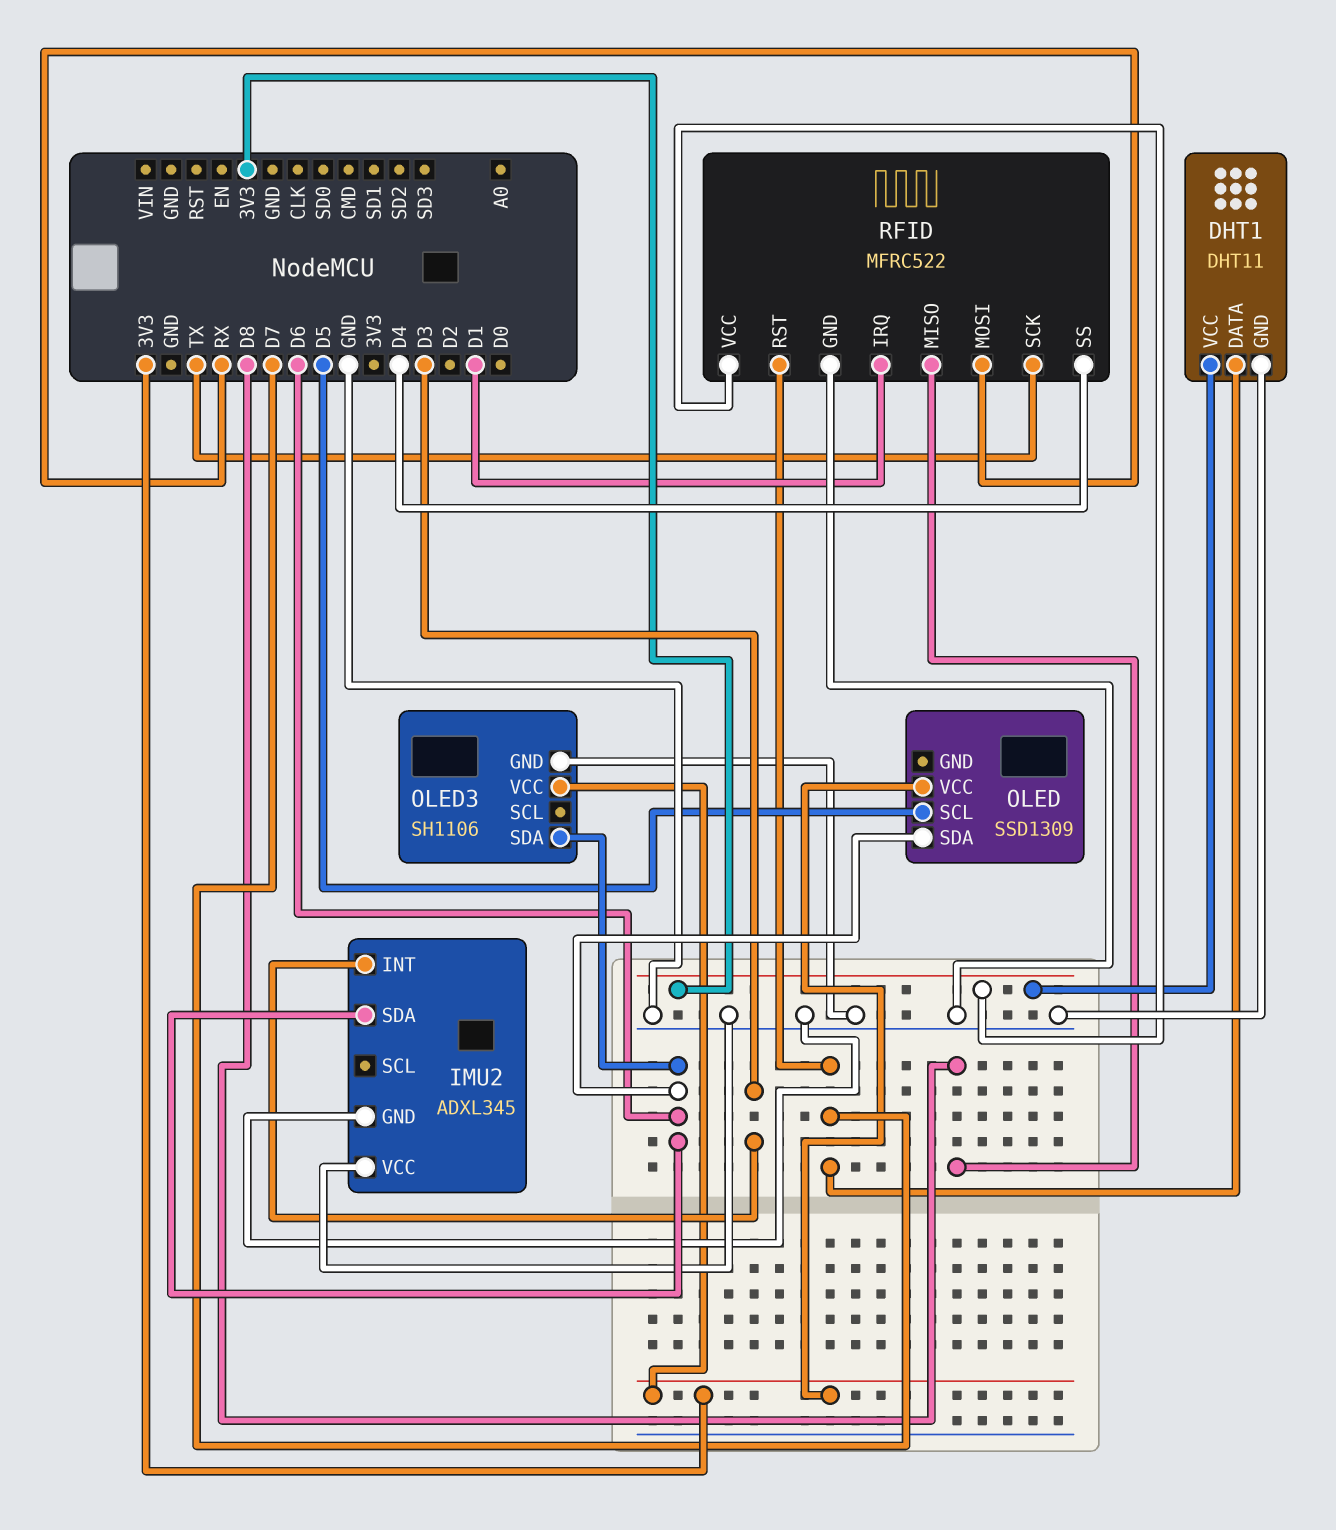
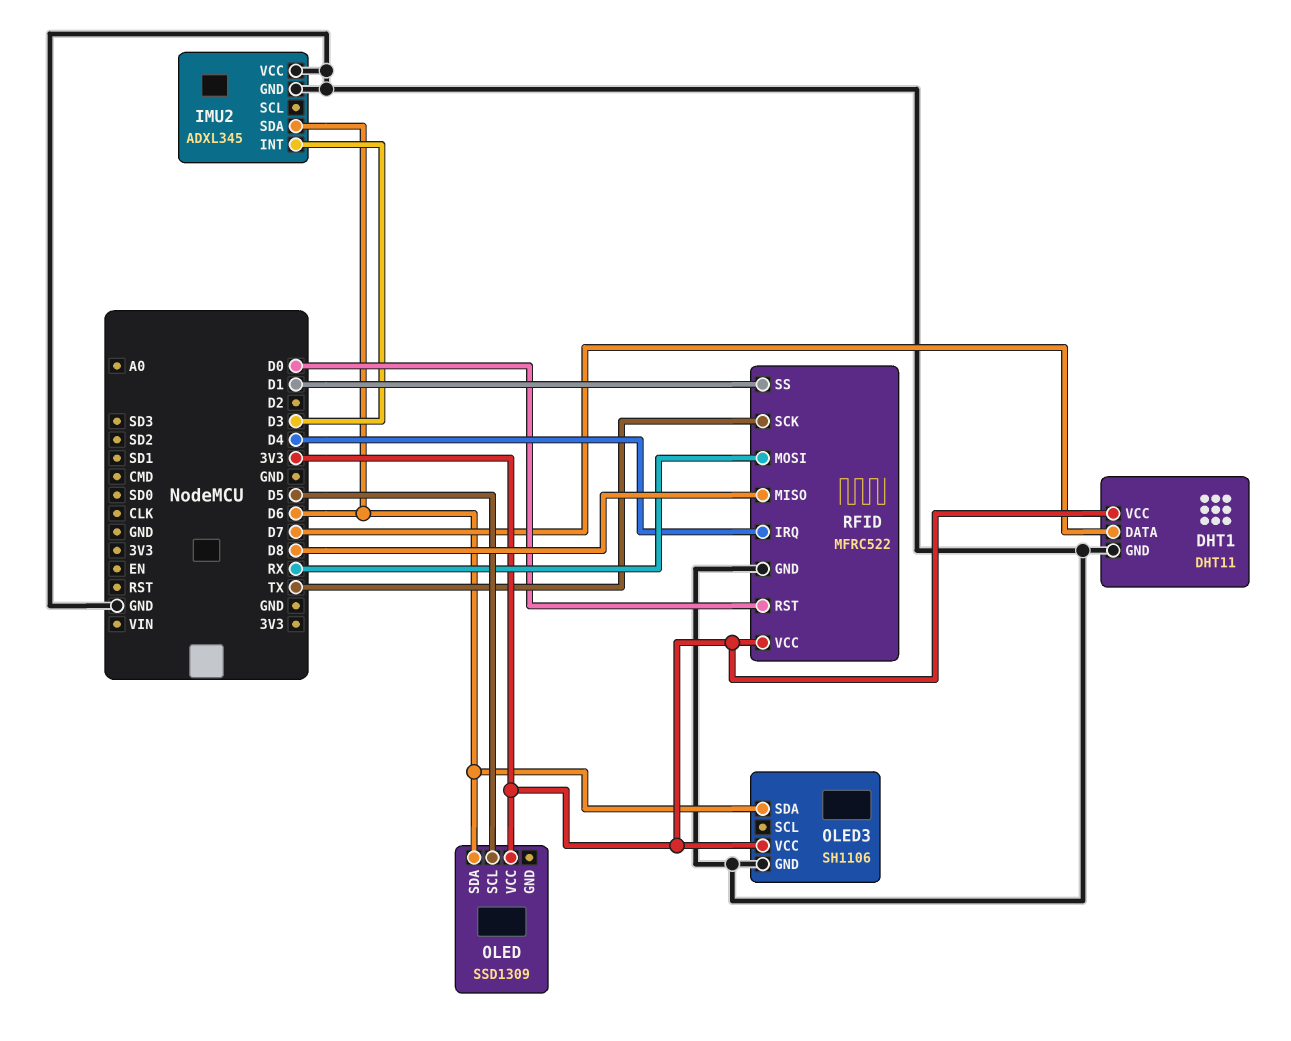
RFID pin IRQ: D1 -> D4
RFID pin RST: D7 -> D0
RFID pin SS: D4 -> D1

